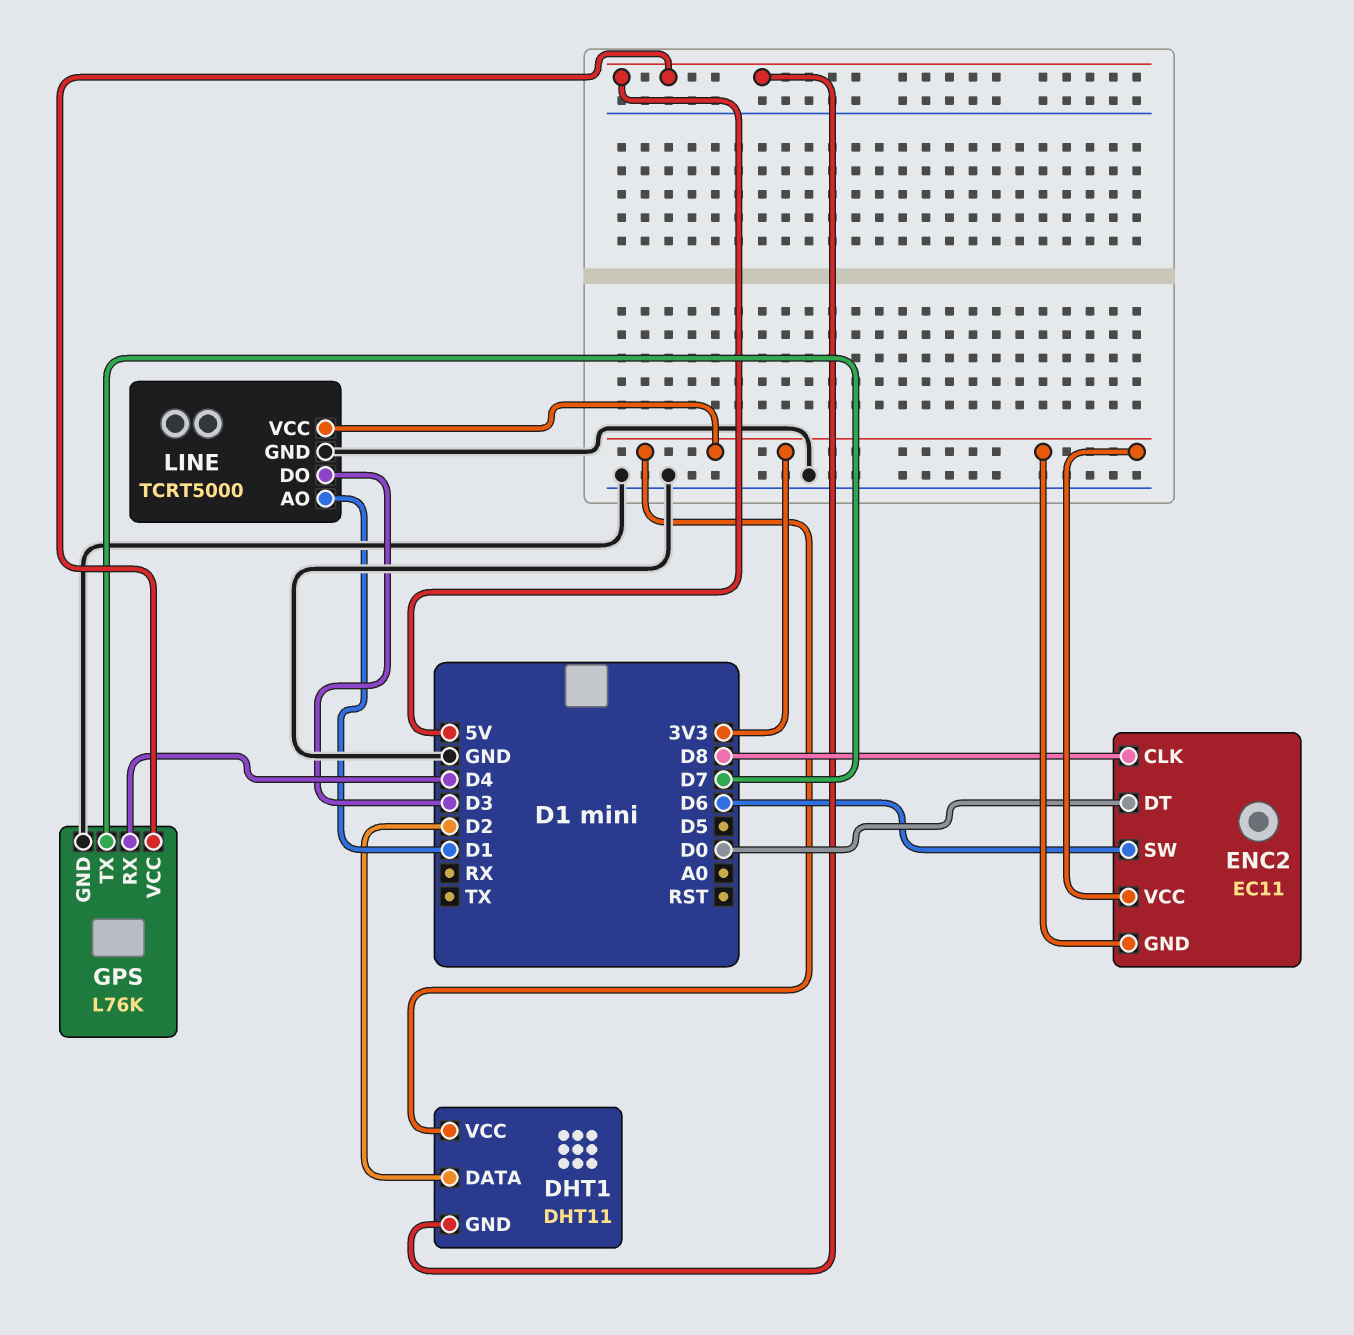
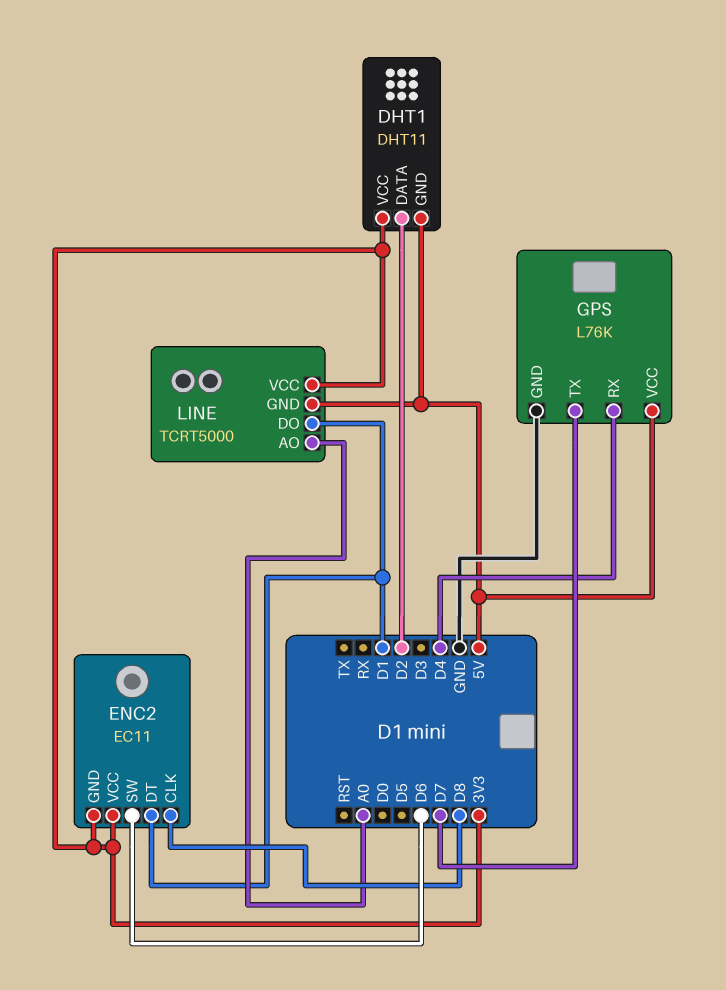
ENC2 pin DT: D0 -> D1
LINE pin AO: D1 -> A0
LINE pin DO: D3 -> D1
LINE pin GND: GND -> 5V

